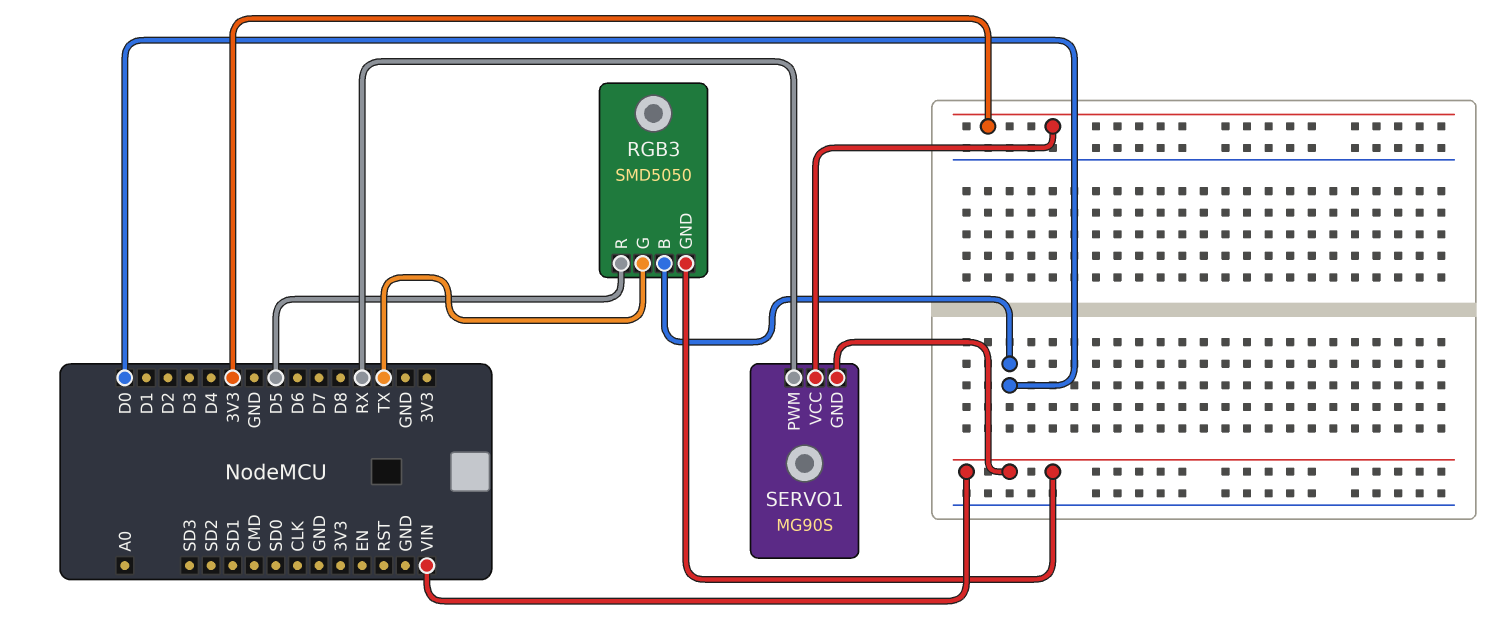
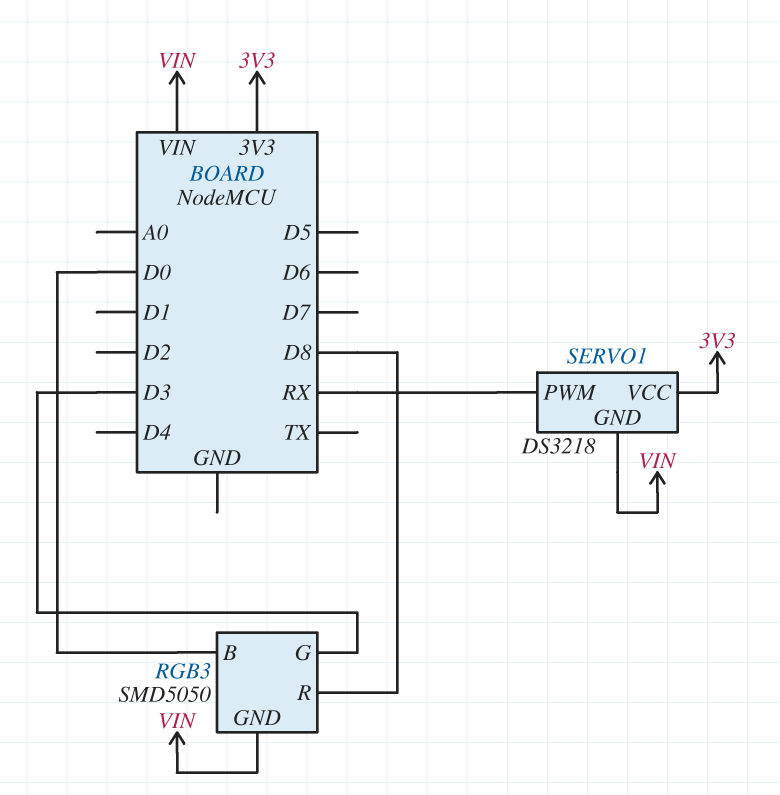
RGB3 pin G: TX -> D3
RGB3 pin R: D5 -> D8
SERVO1: MG90S -> DS3218

